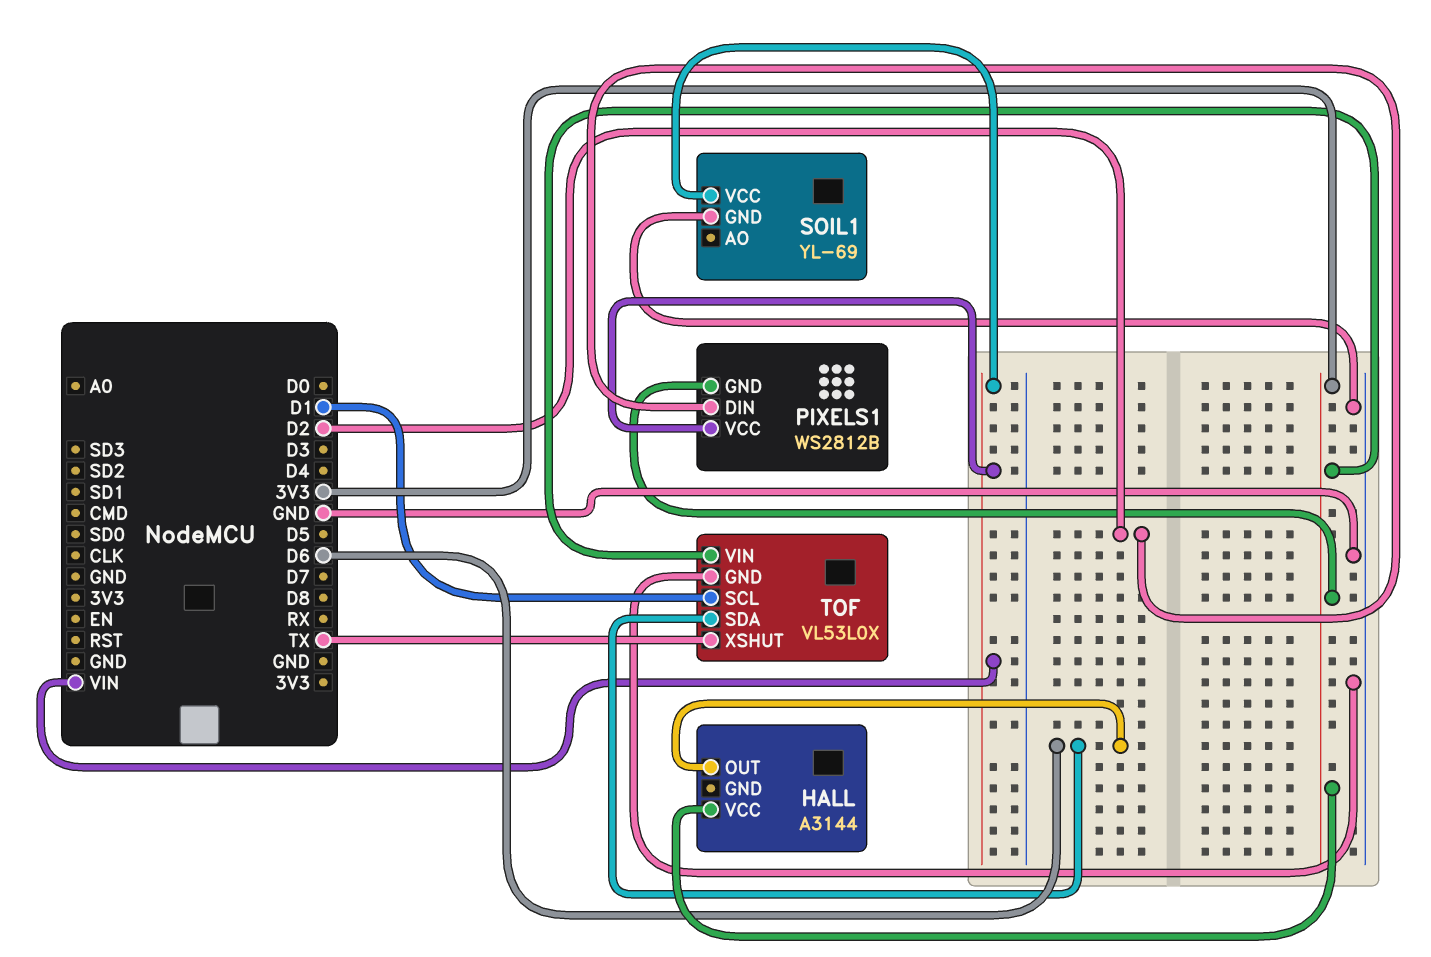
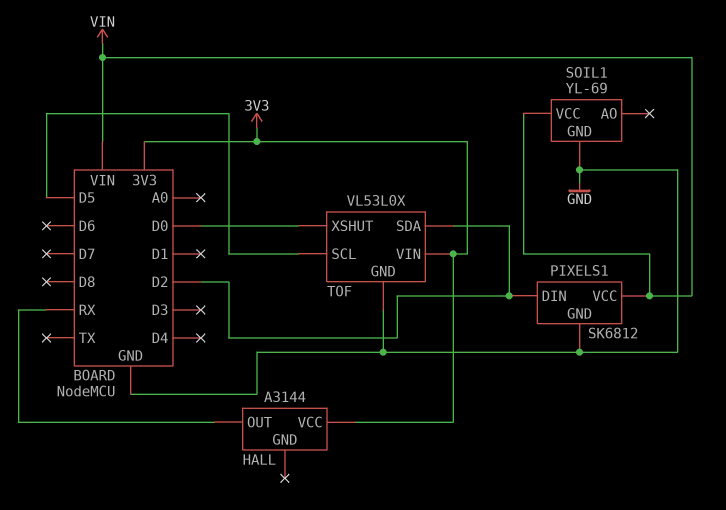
HALL pin OUT: D6 -> RX
PIXELS1: WS2812B -> SK6812
PIXELS1 pin GND: 3V3 -> GND
TOF pin SCL: D1 -> D5
TOF pin SDA: D6 -> D2
TOF pin XSHUT: TX -> D0

